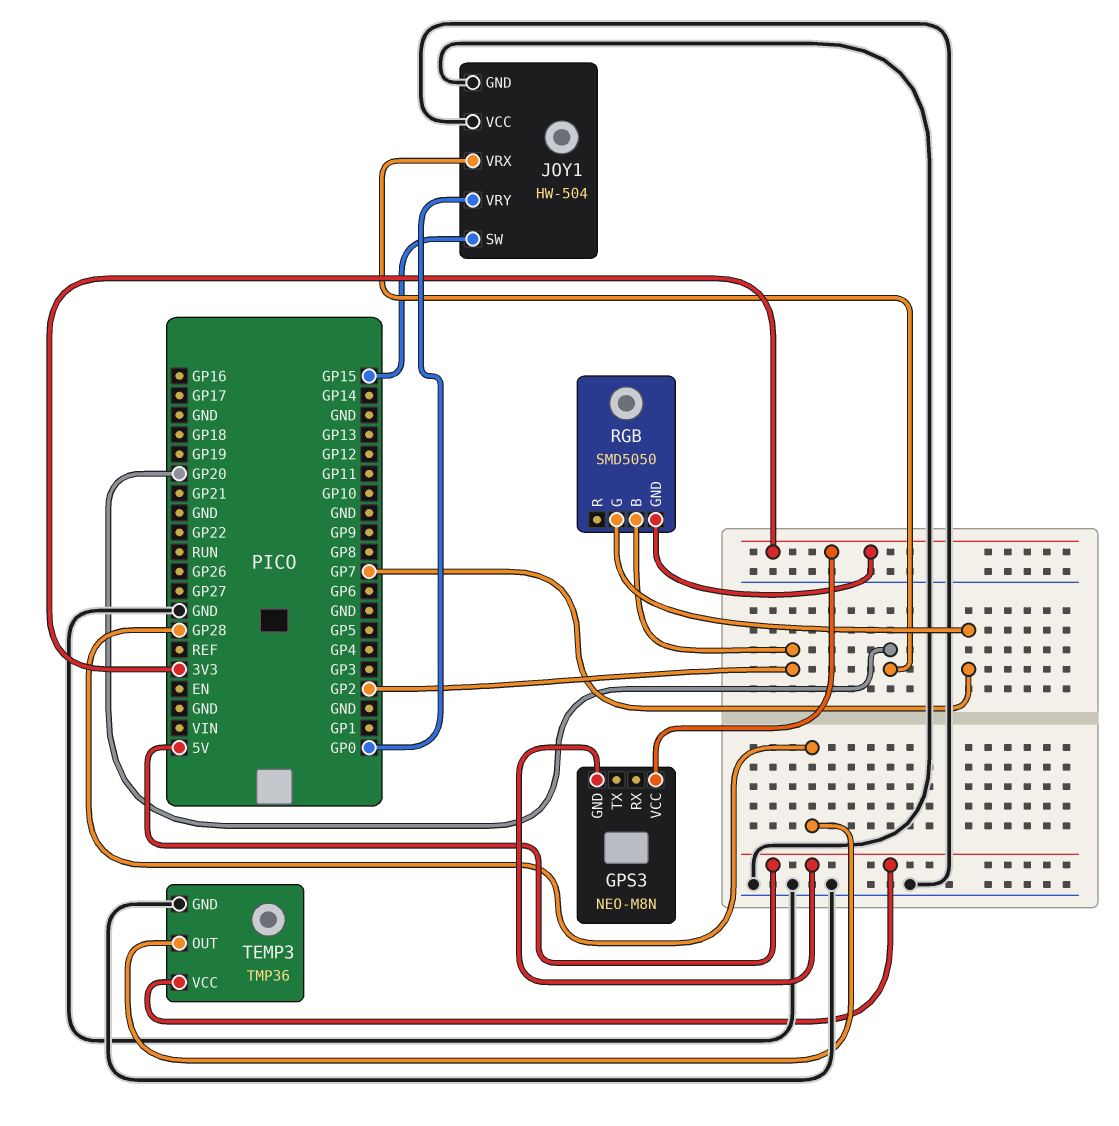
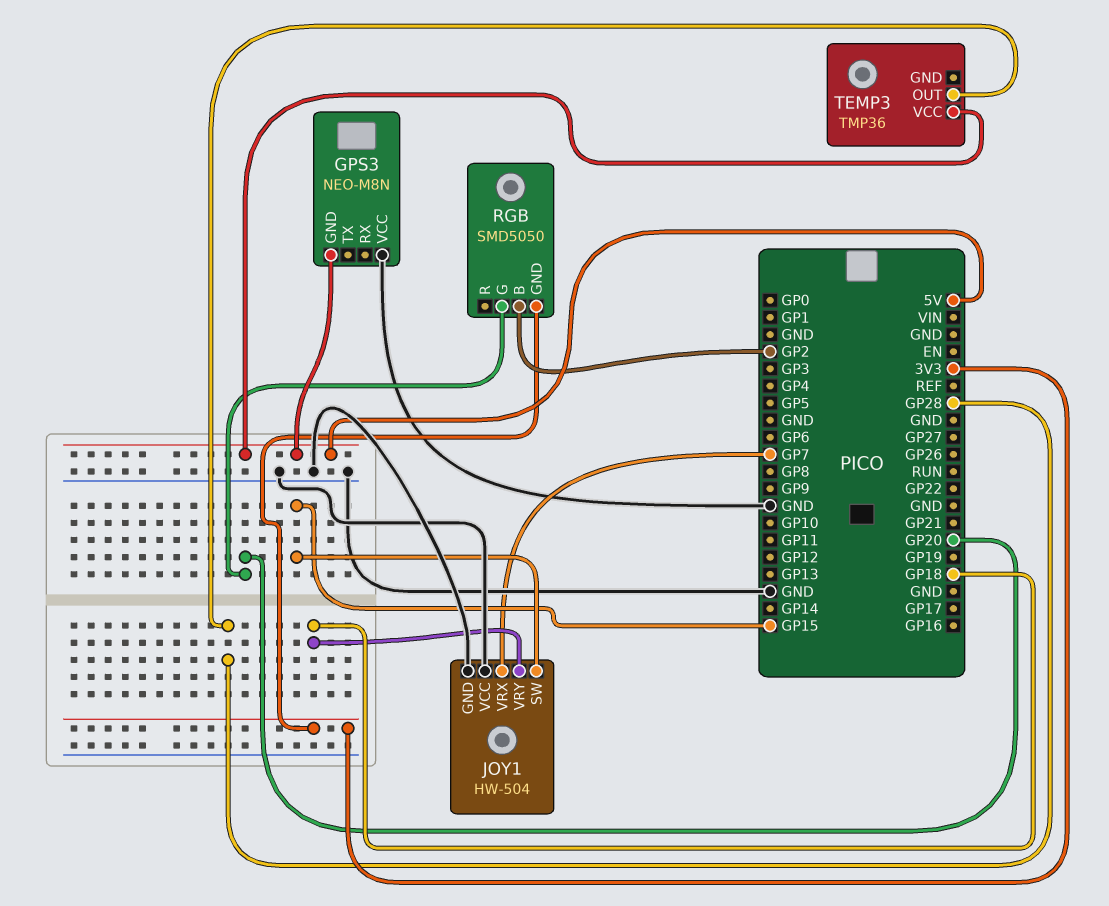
GPS3 pin VCC: 3V3 -> GND
JOY1 pin VRX: GP20 -> GP7
JOY1 pin VRY: GP0 -> GP18
RGB pin G: GP7 -> GP20
TEMP3 pin GND: GND -> none

